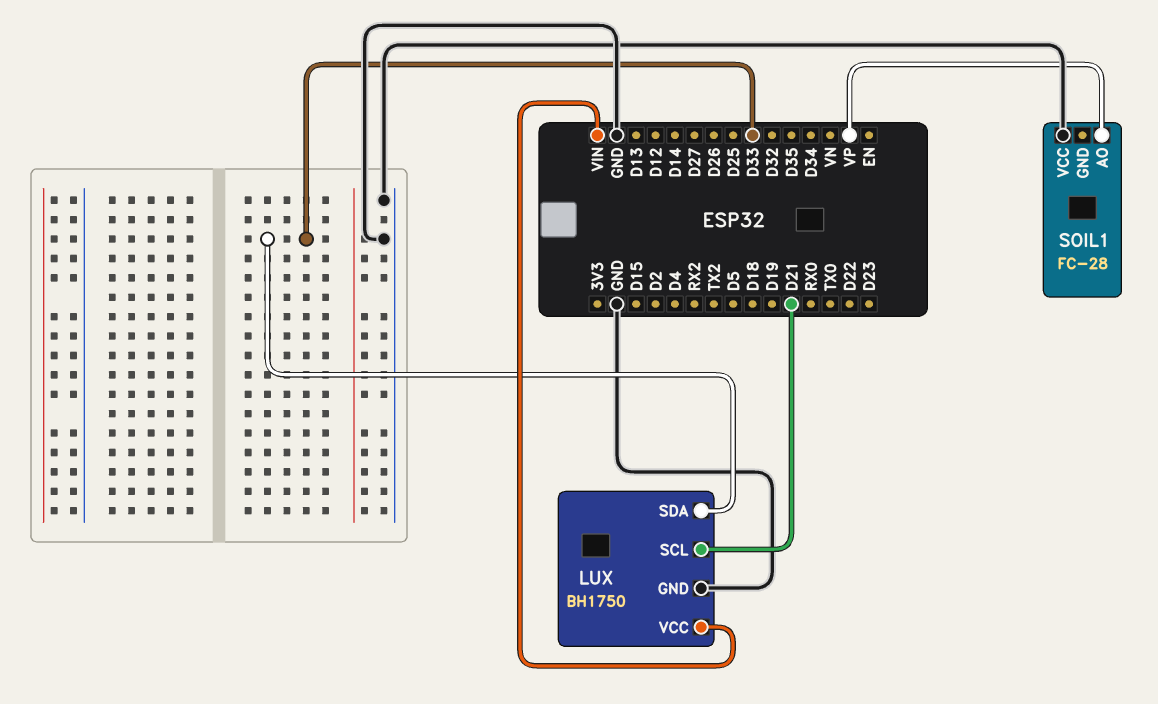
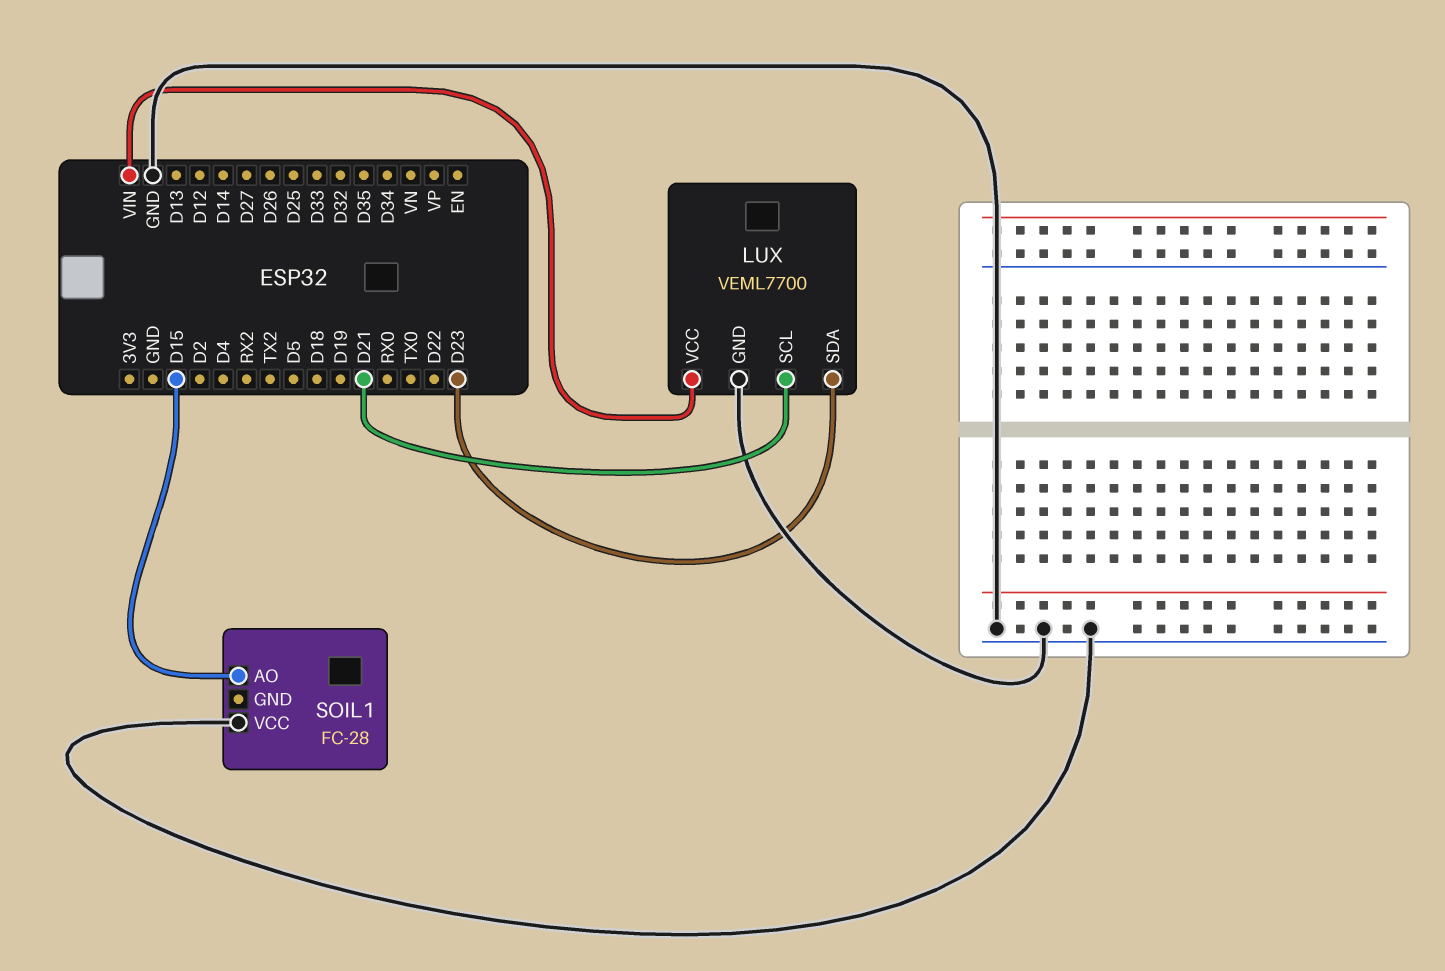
LUX: BH1750 -> VEML7700
LUX pin SDA: D33 -> D23
SOIL1 pin AO: VP -> D15

